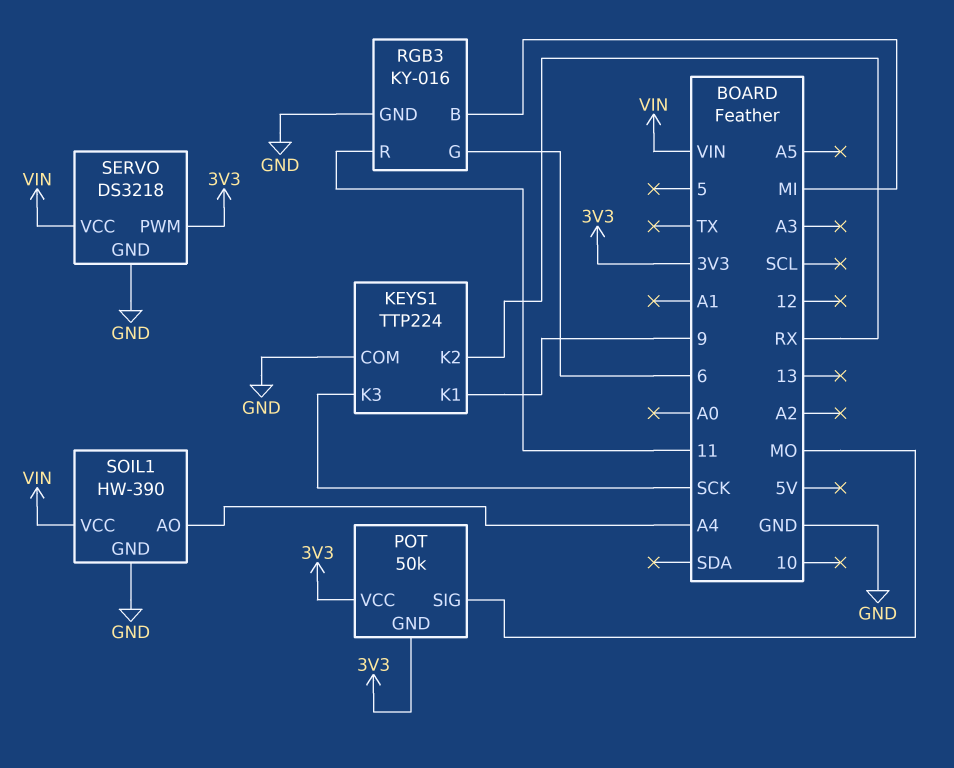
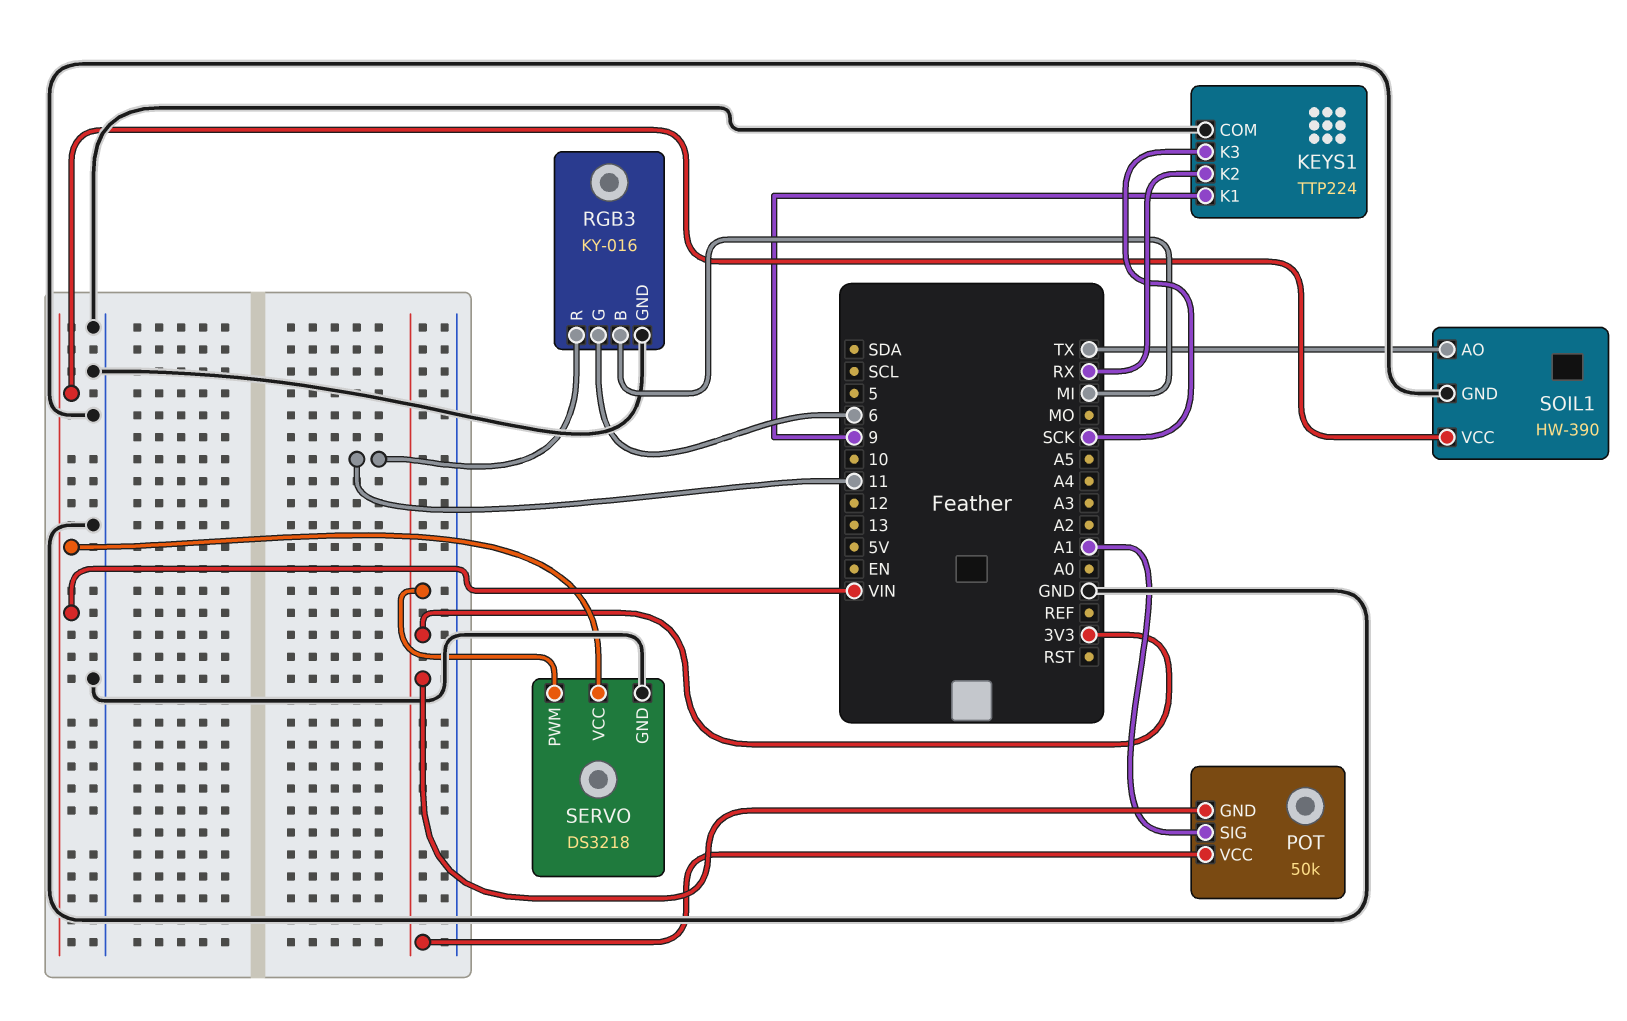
POT pin SIG: MO -> A1
SOIL1 pin AO: A4 -> TX

